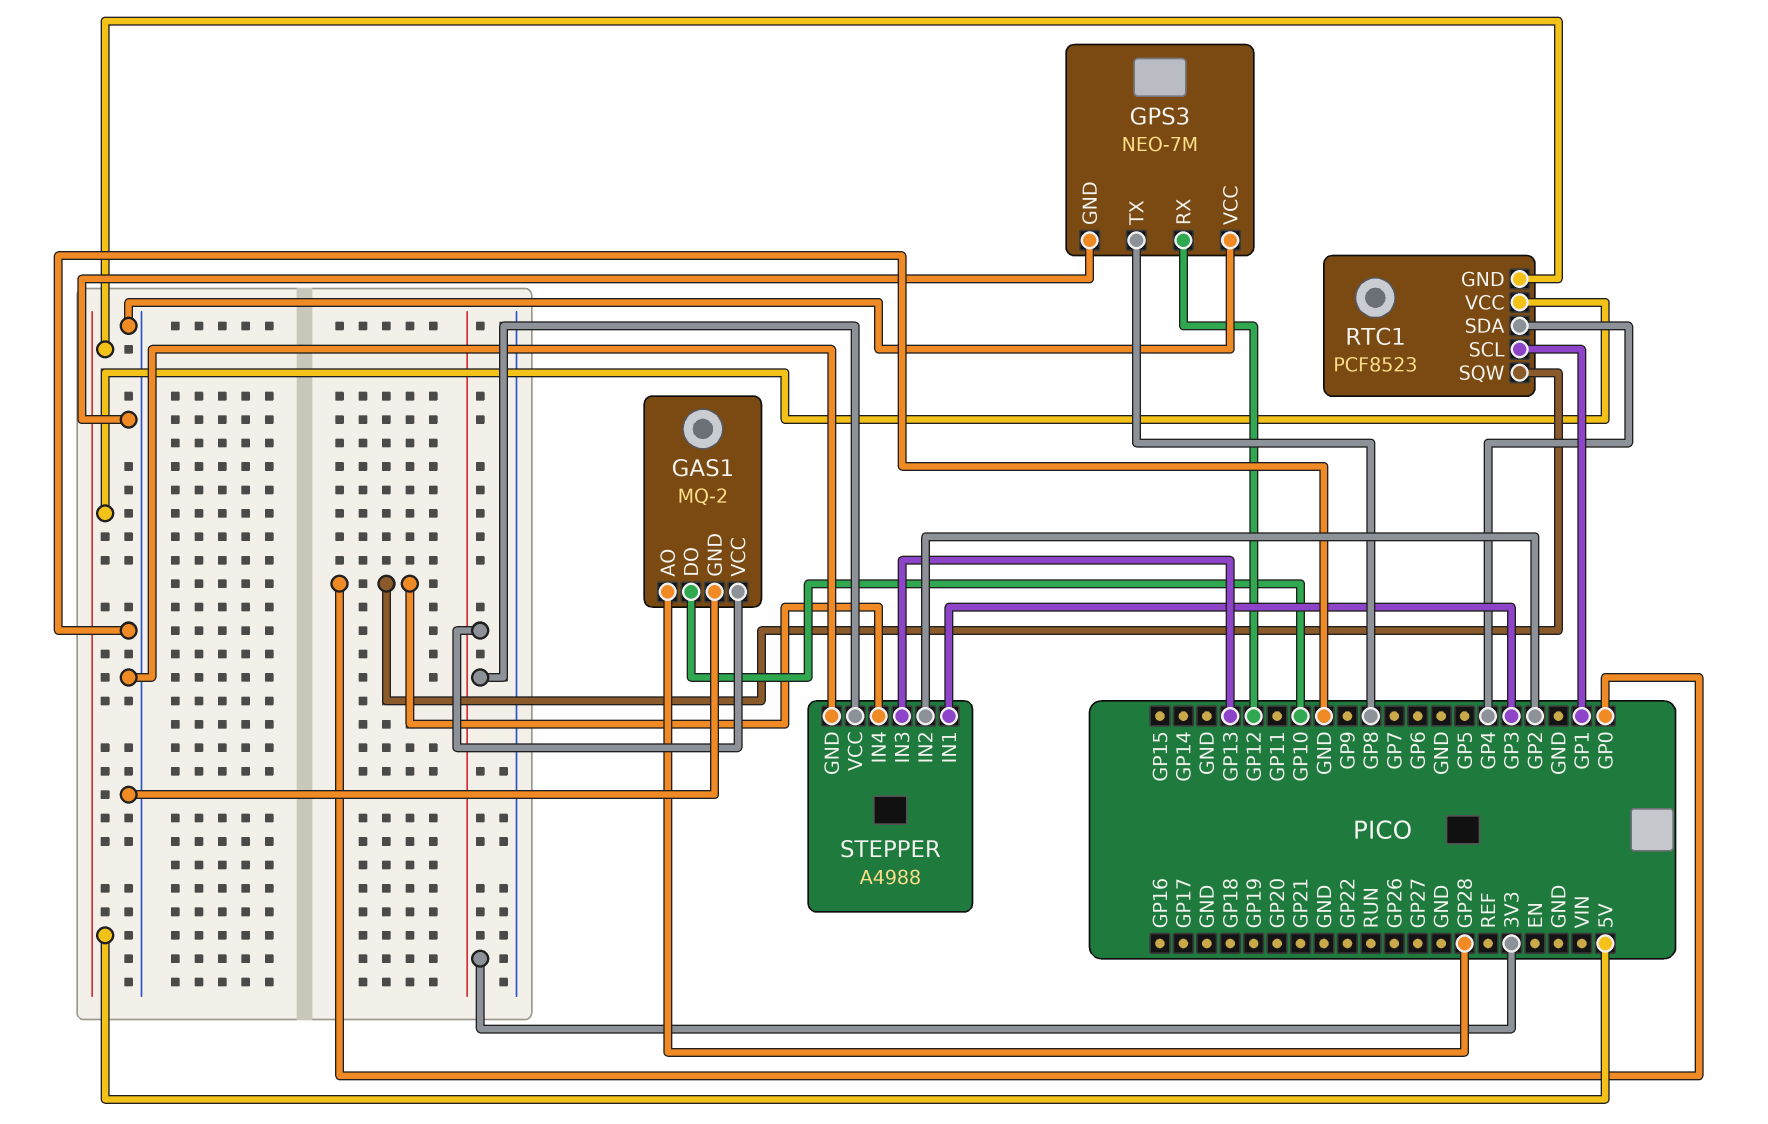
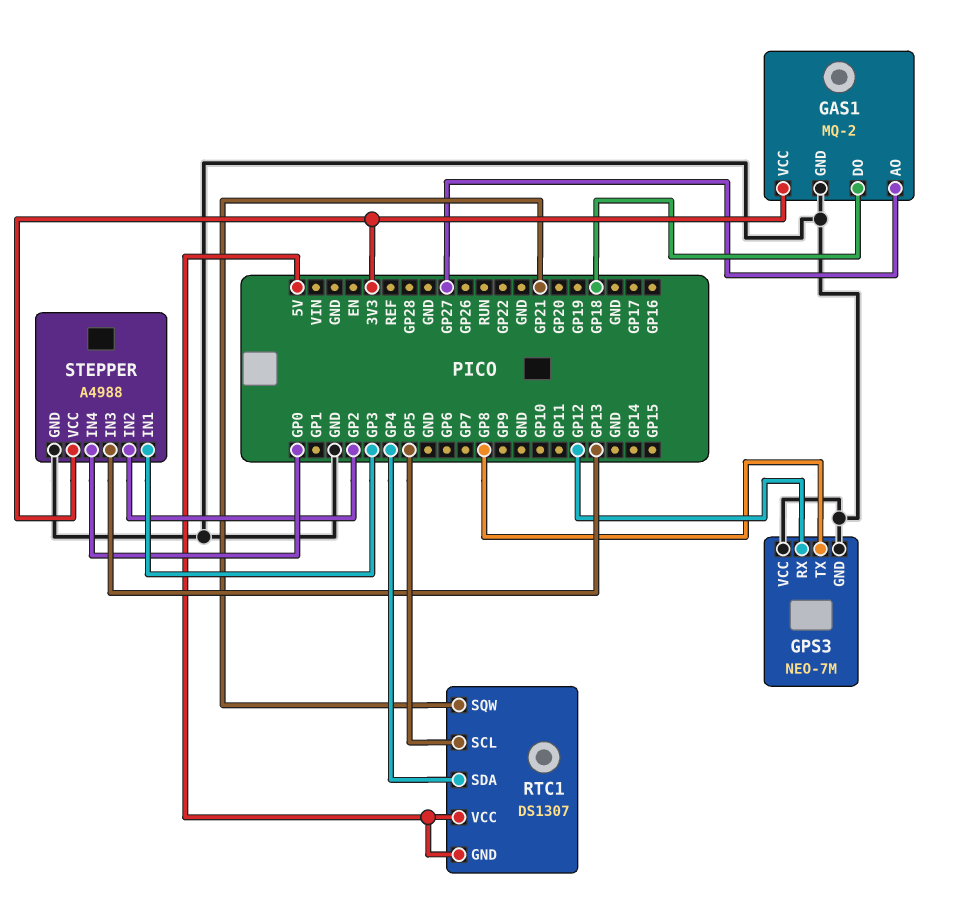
GAS1 pin AO: GP28 -> GP27
GAS1 pin DO: GP10 -> GP18
RTC1: PCF8523 -> DS1307
RTC1 pin SCL: GP1 -> GP5
RTC1 pin SQW: GP0 -> GP21

